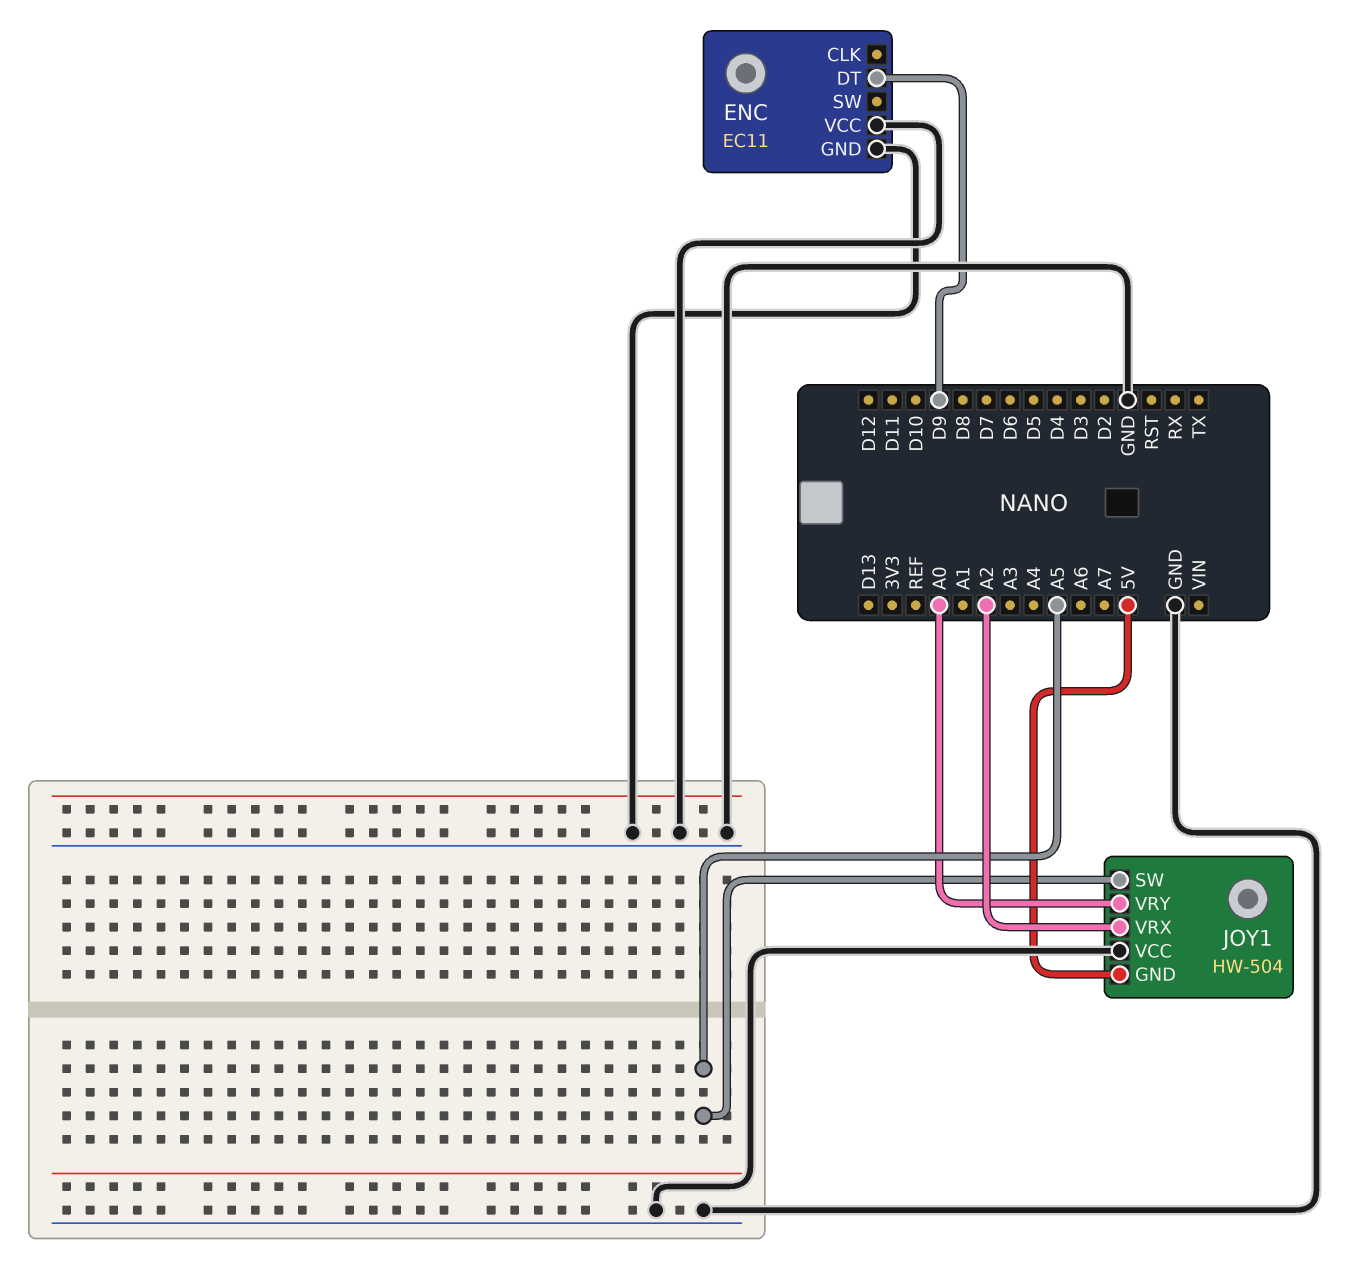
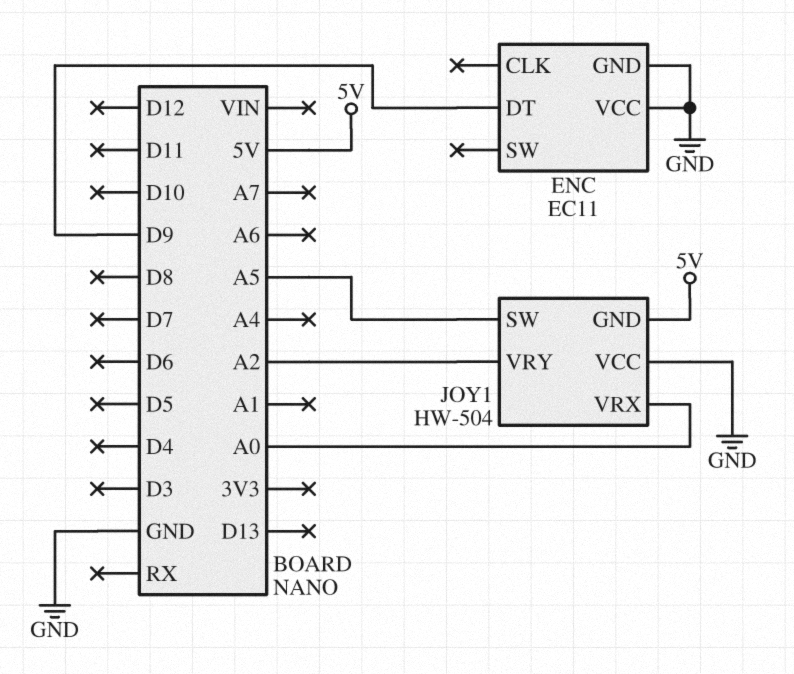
JOY1 pin VRX: A2 -> A0
JOY1 pin VRY: A0 -> A2

